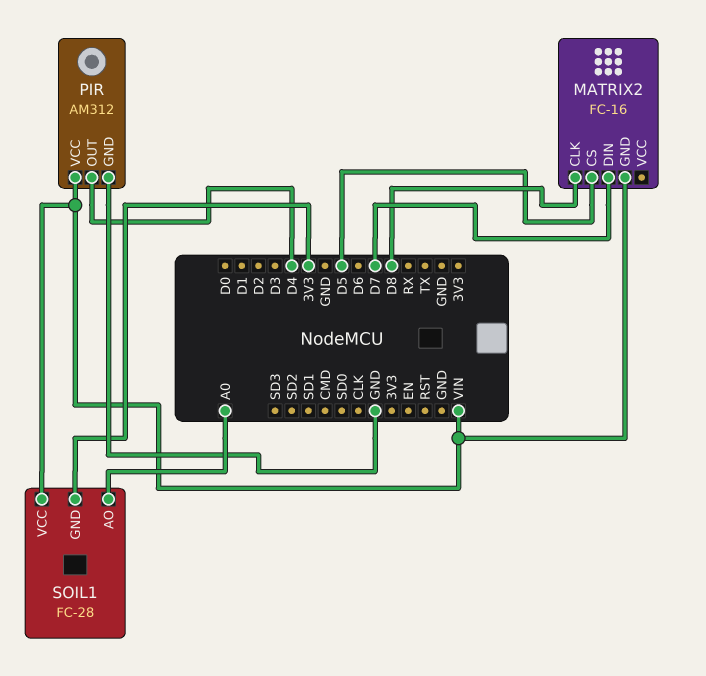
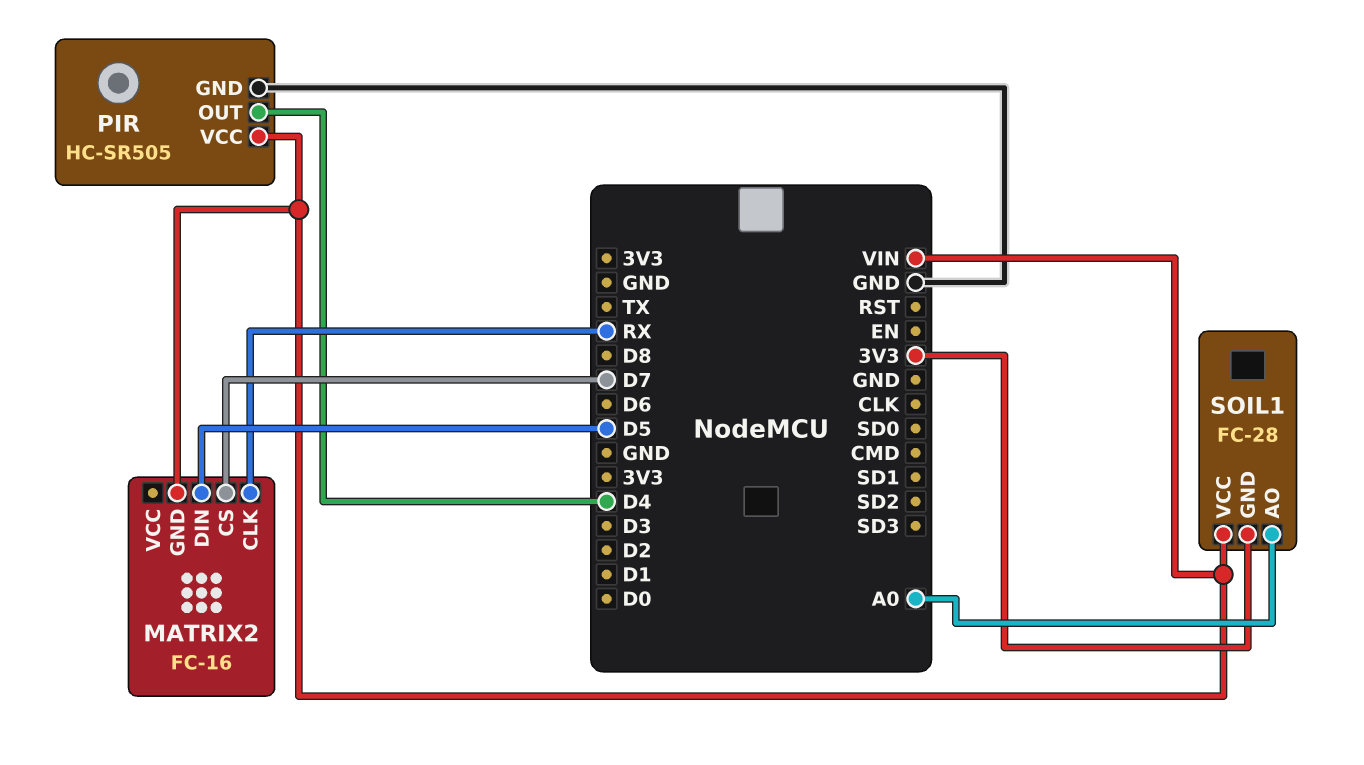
MATRIX2 pin CLK: D8 -> RX
MATRIX2 pin CS: D5 -> D7
MATRIX2 pin DIN: D7 -> D5
PIR: AM312 -> HC-SR505

